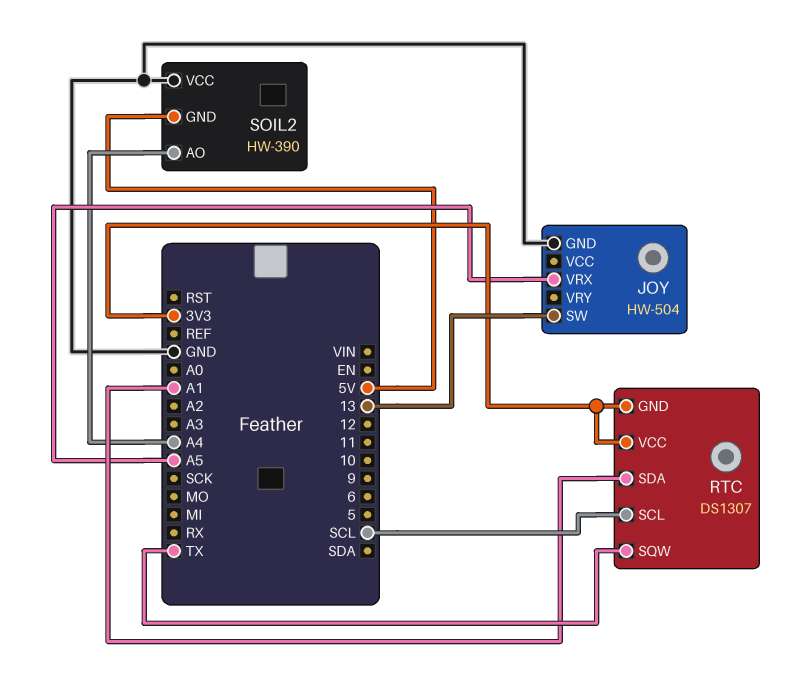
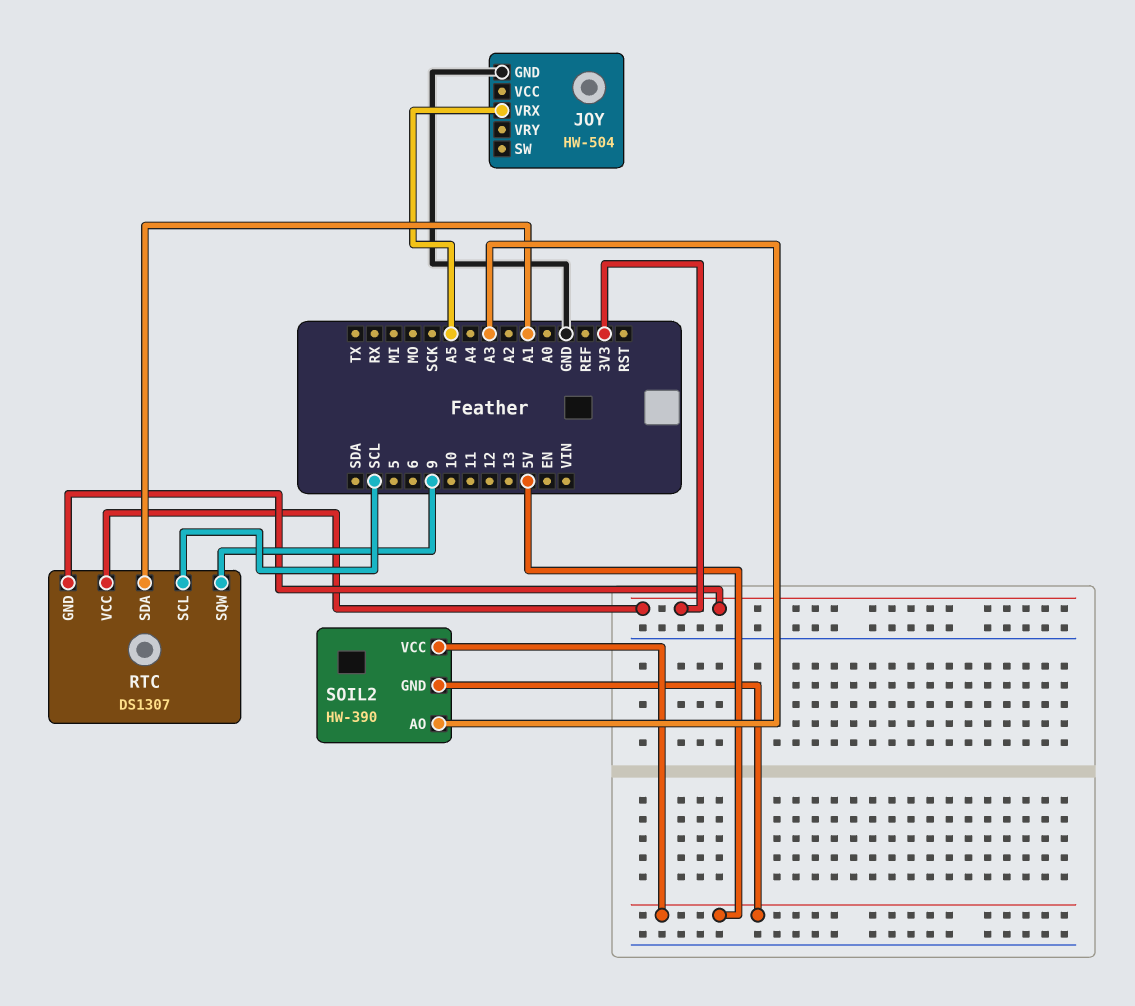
JOY pin SW: 13 -> none
RTC pin SQW: TX -> 9
SOIL2 pin AO: A4 -> A3
SOIL2 pin VCC: GND -> 5V

